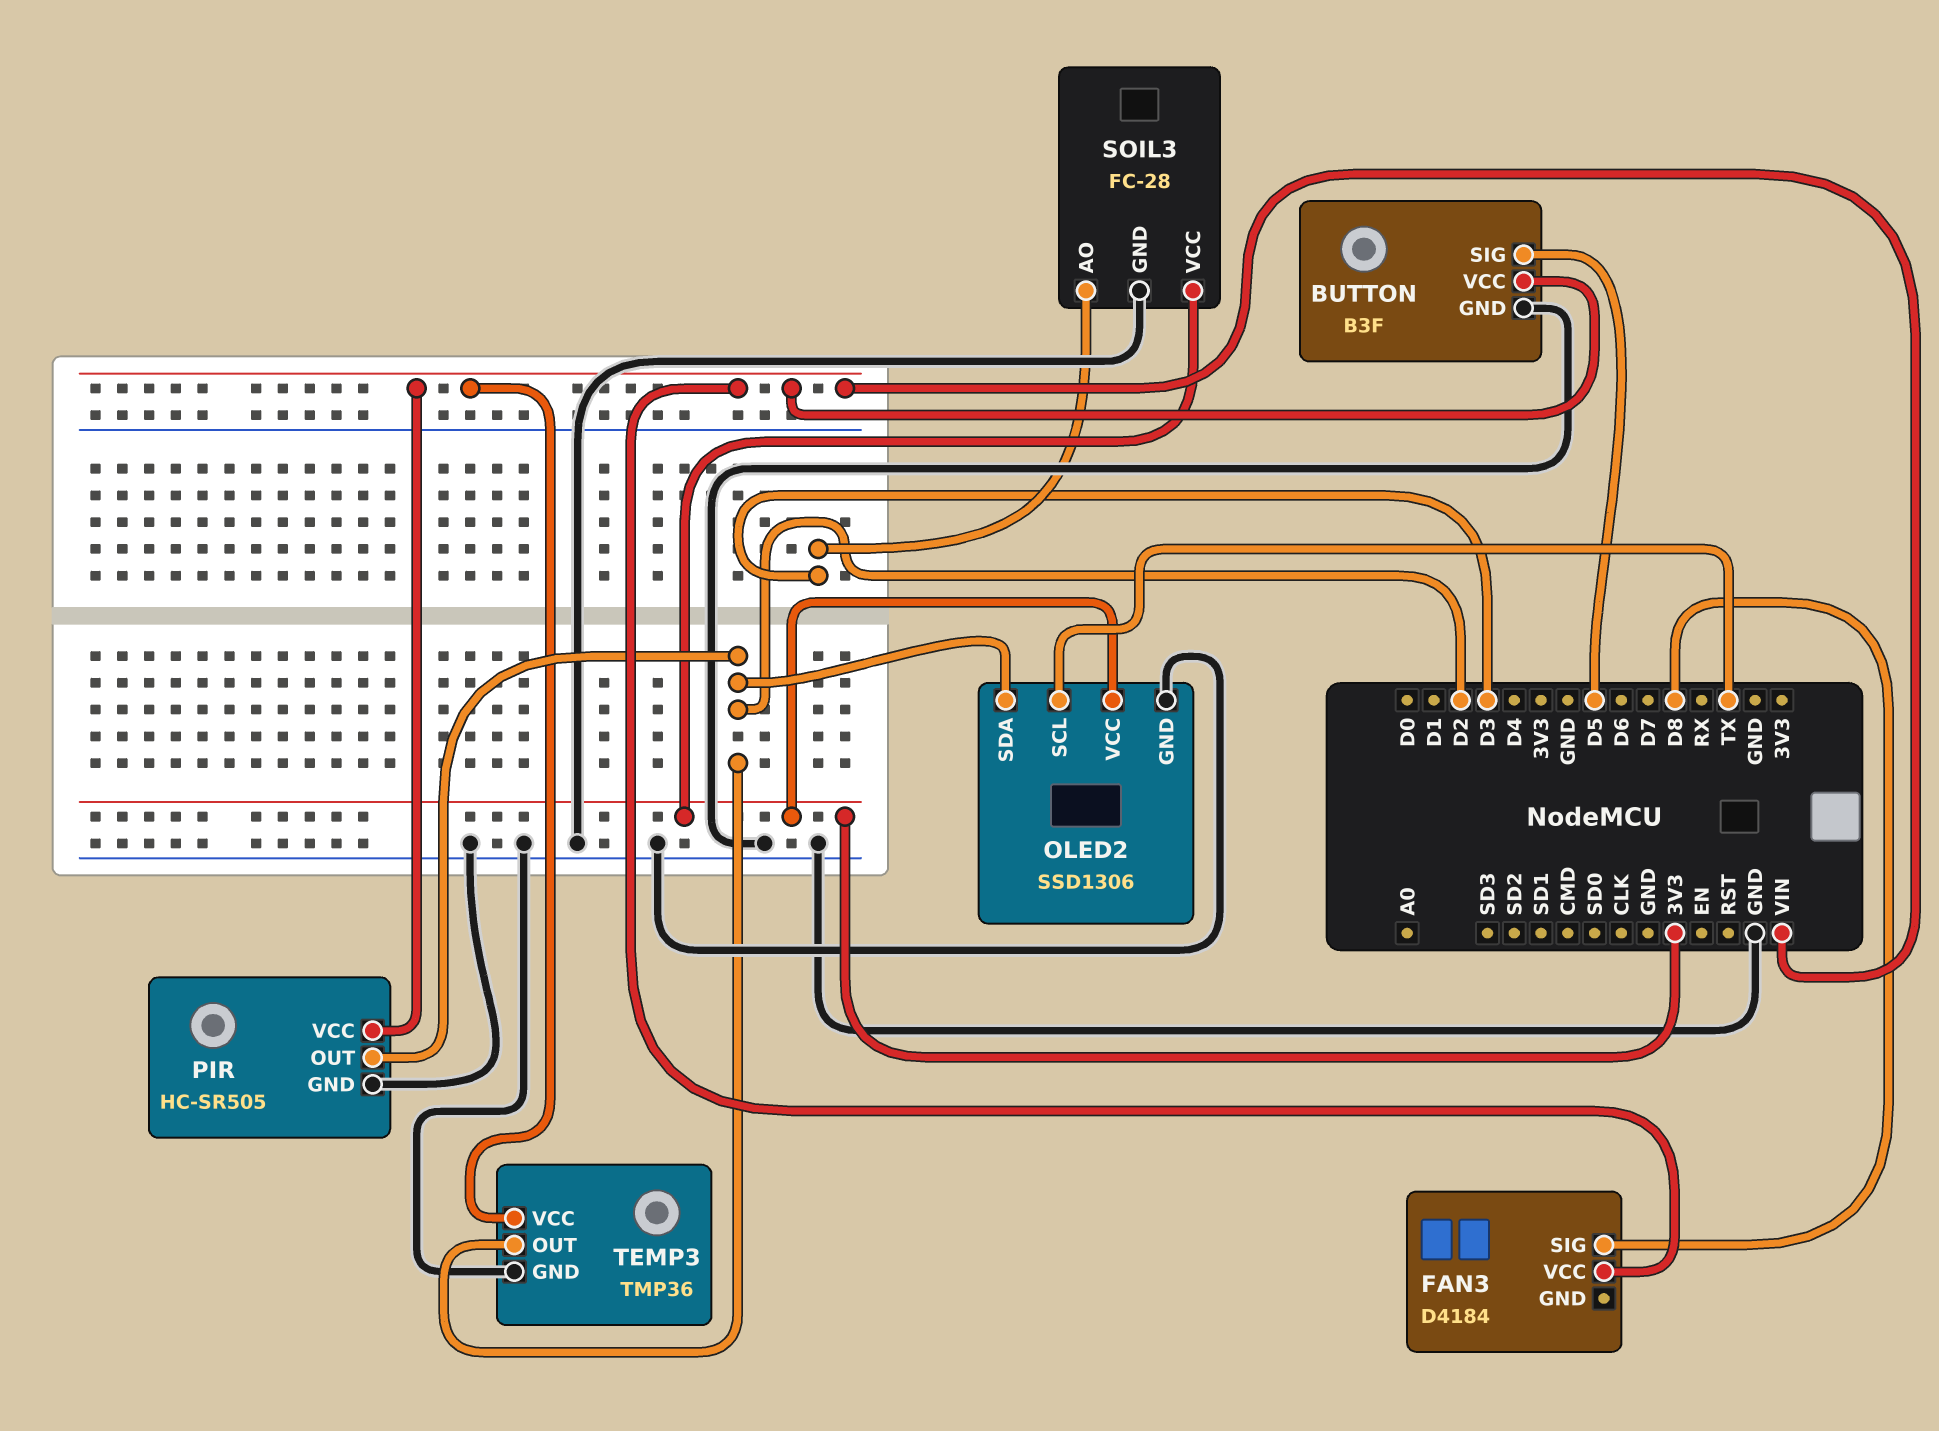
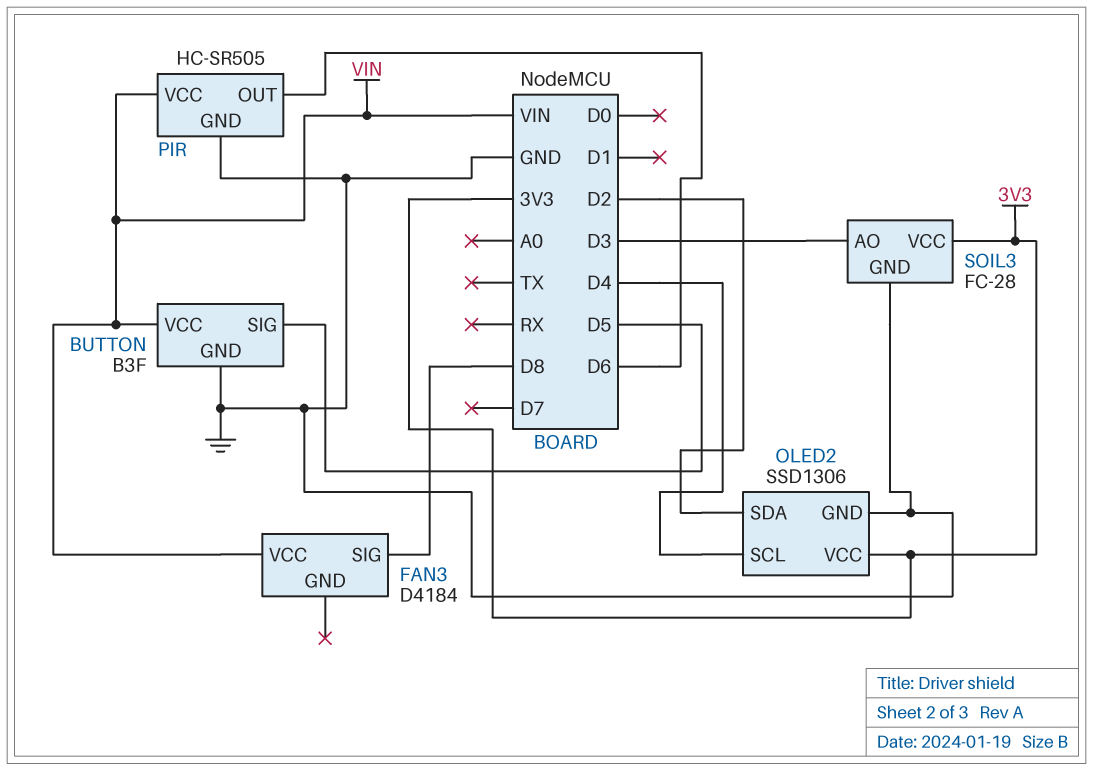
OLED2 pin SCL: TX -> D4
PIR pin OUT: D2 -> D6
TEMP3: TMP36 -> none
TEMP3 pin GND: GND -> none
TEMP3 pin OUT: D2 -> none
TEMP3 pin VCC: VIN -> none

